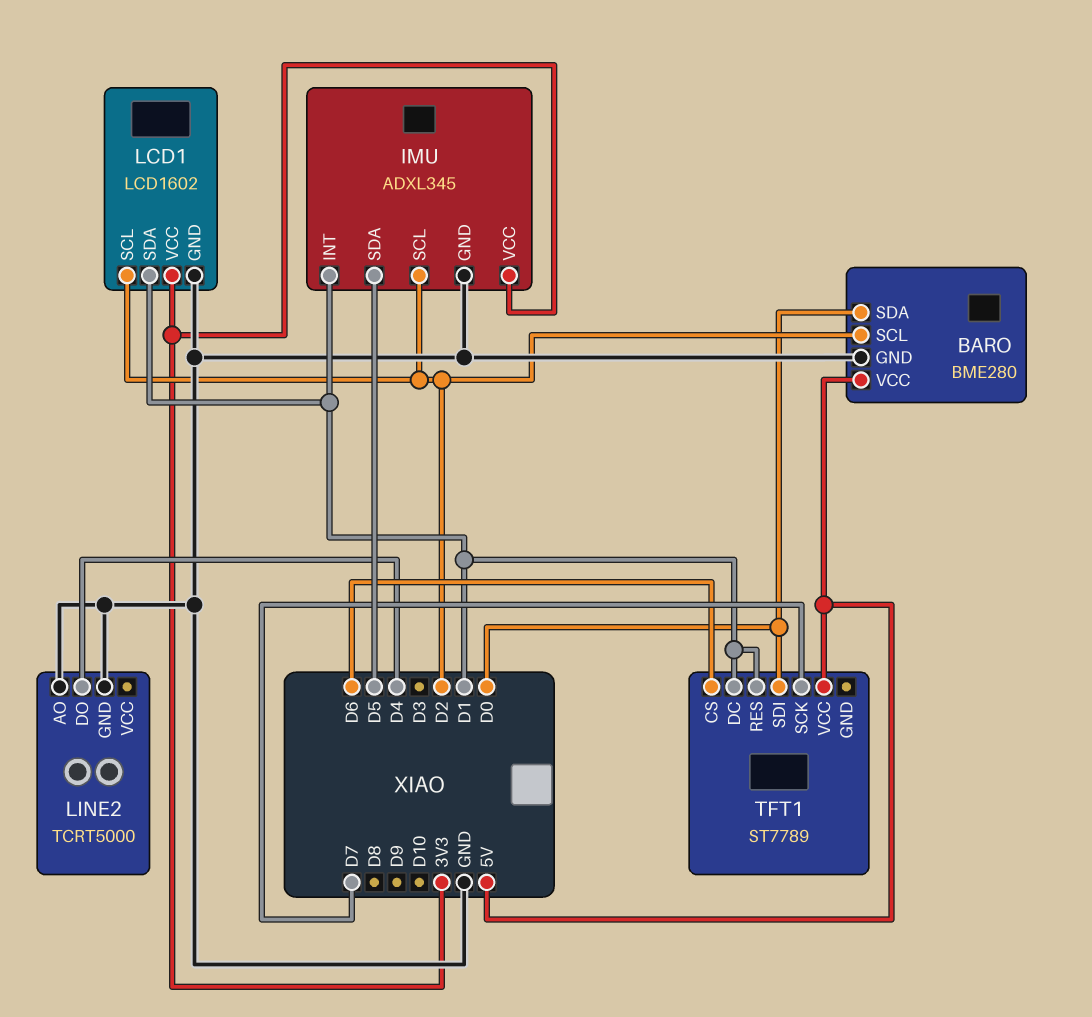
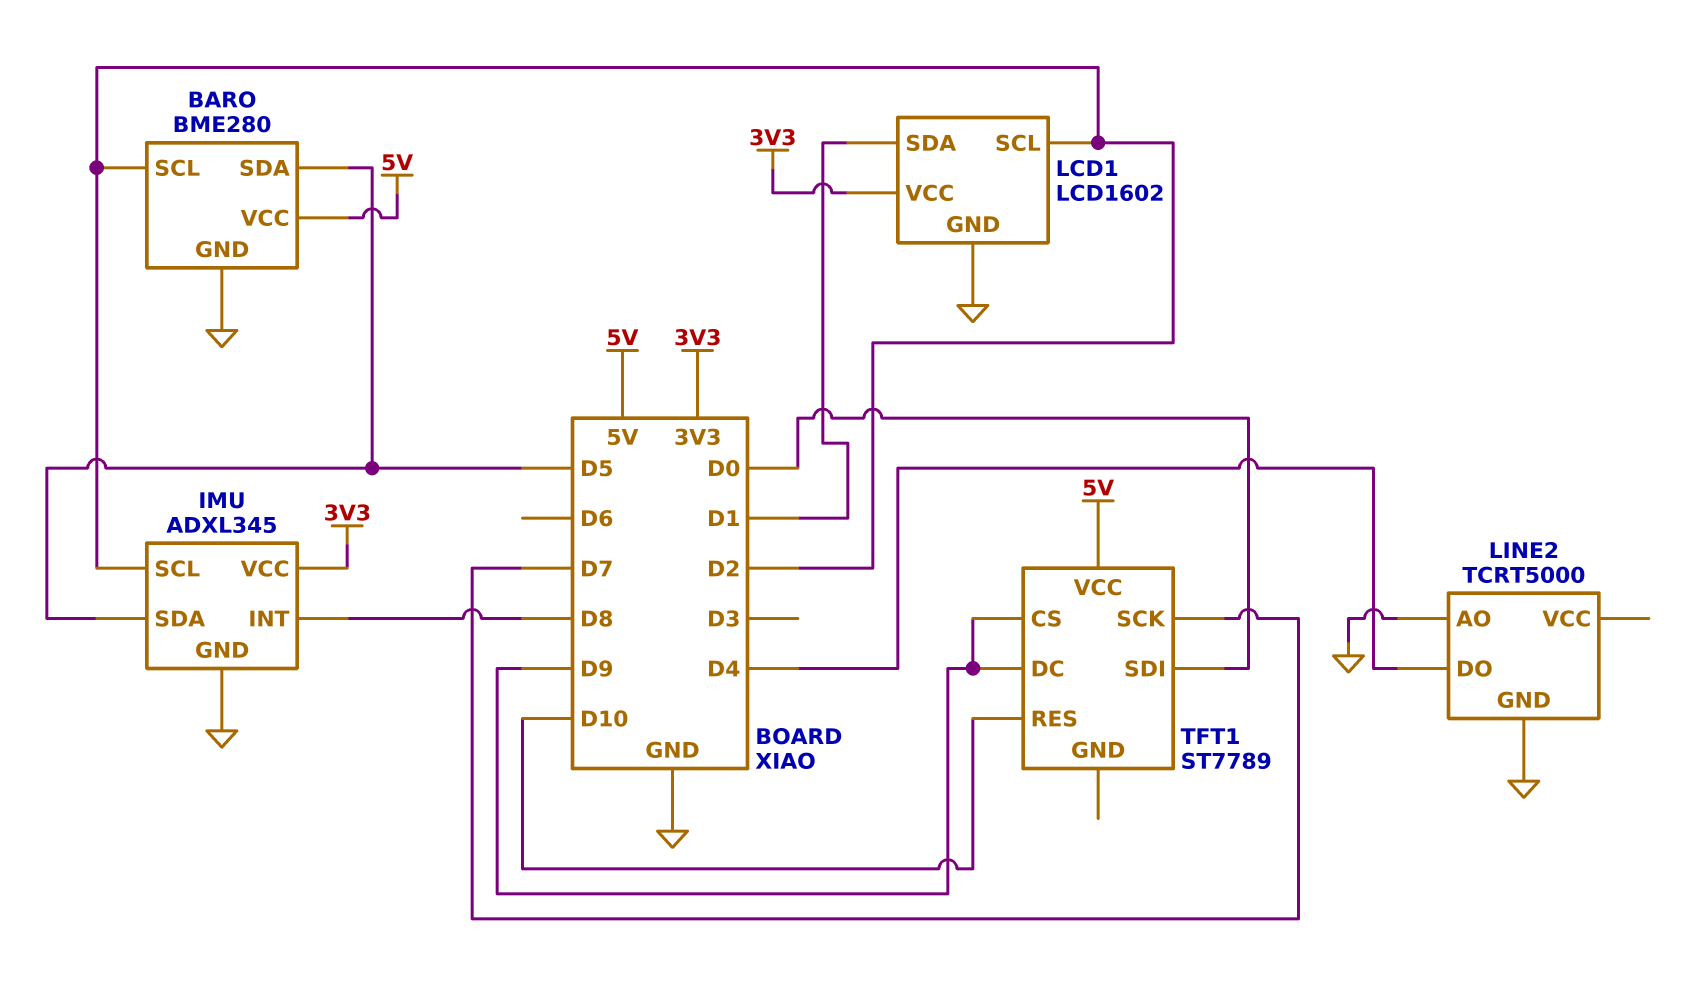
BARO pin SDA: D0 -> D5
IMU pin INT: D1 -> D8
TFT1 pin CS: D6 -> D9
TFT1 pin DC: D1 -> D9
TFT1 pin RES: D1 -> D10

